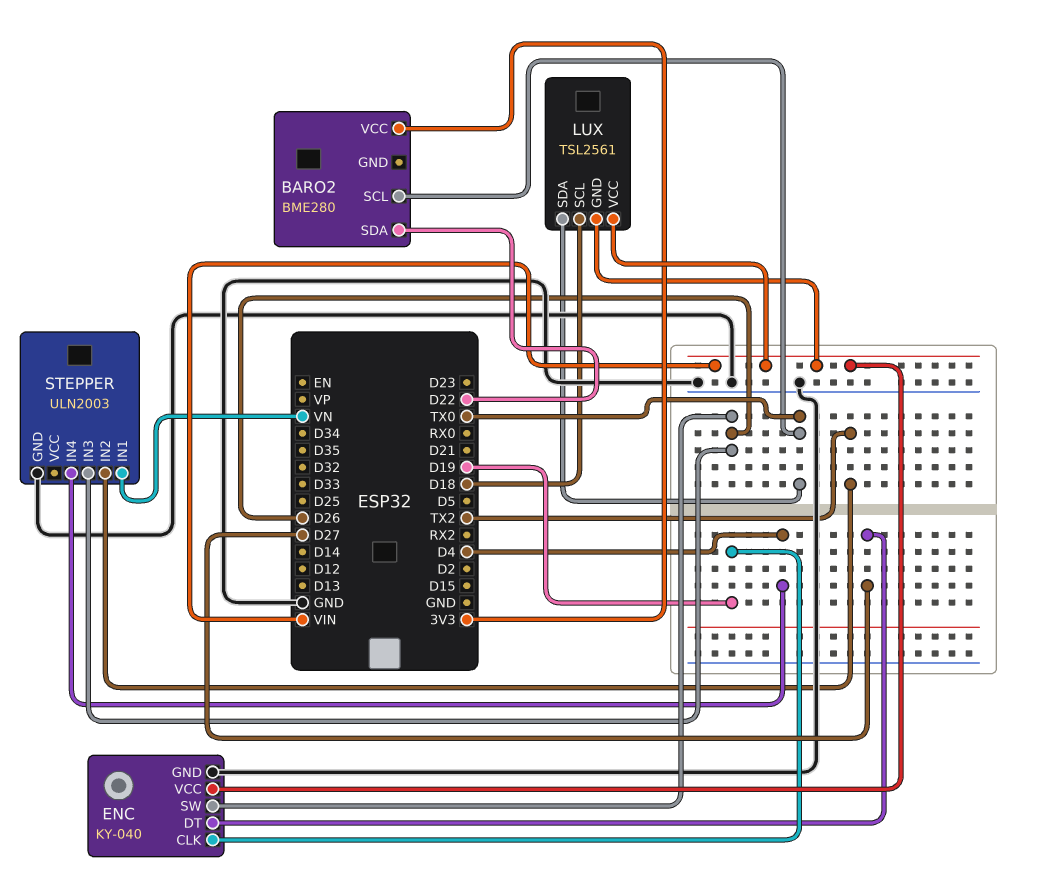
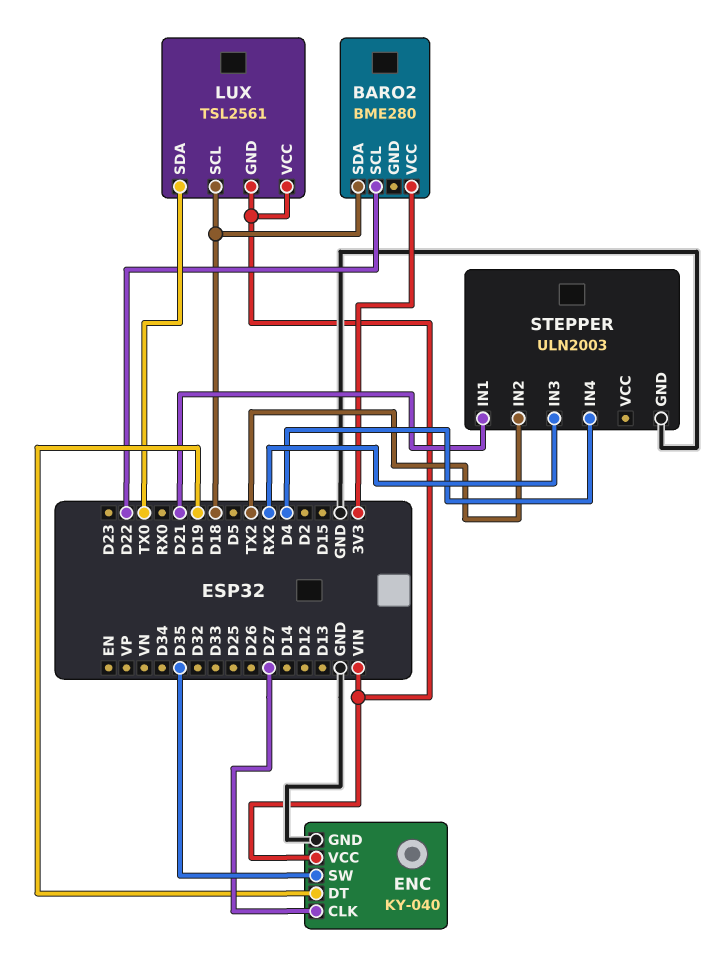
BARO2 pin SCL: TX0 -> D22
BARO2 pin SDA: D22 -> D18
ENC pin CLK: D19 -> D27
ENC pin DT: D27 -> D19
ENC pin SW: D26 -> D35
STEPPER pin IN1: VN -> D21
STEPPER pin IN3: D26 -> RX2

